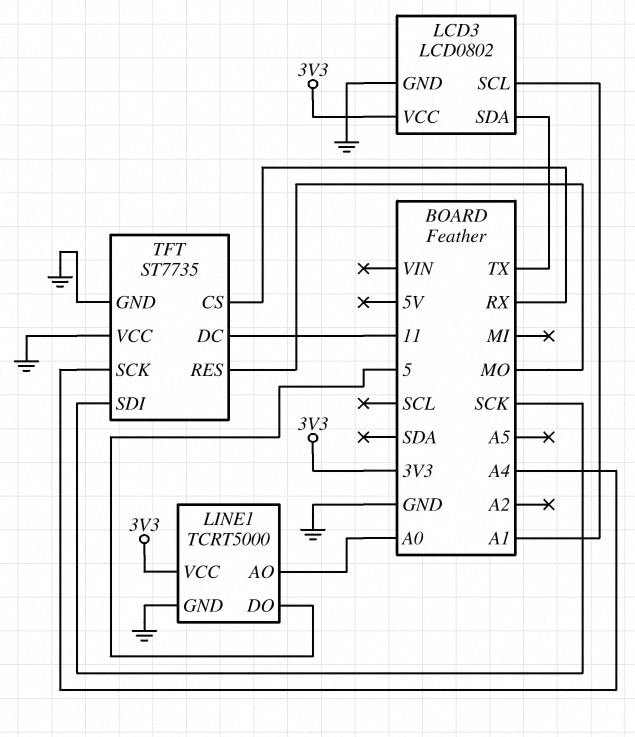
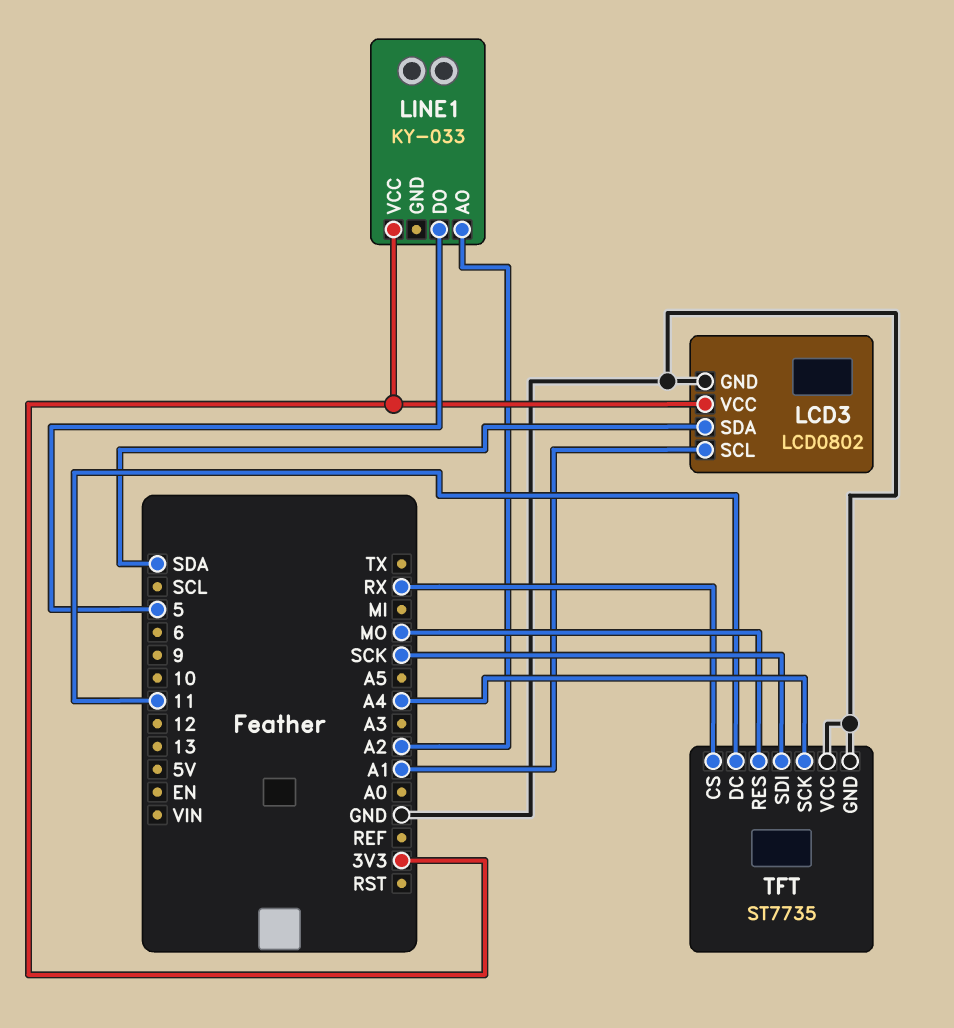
LCD3 pin SDA: TX -> SDA
LINE1: TCRT5000 -> KY-033
LINE1 pin AO: A0 -> A2
LINE1 pin GND: GND -> none

